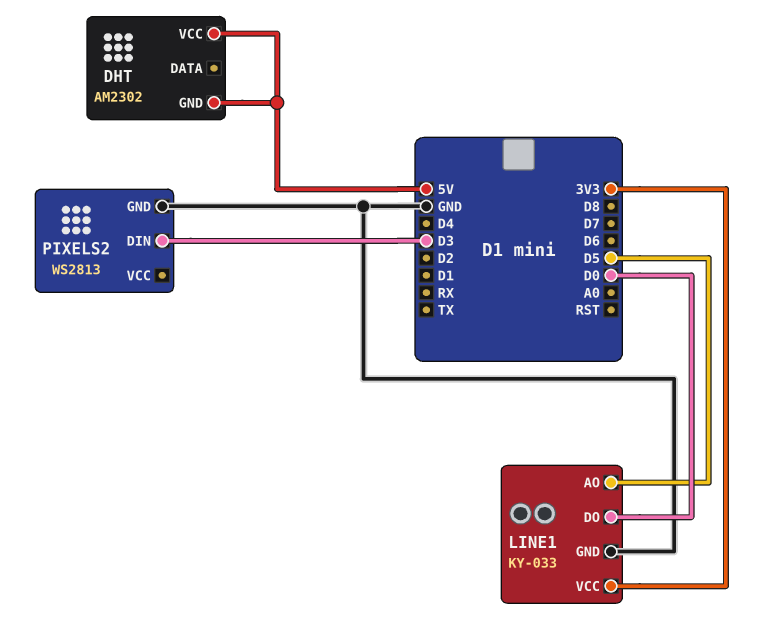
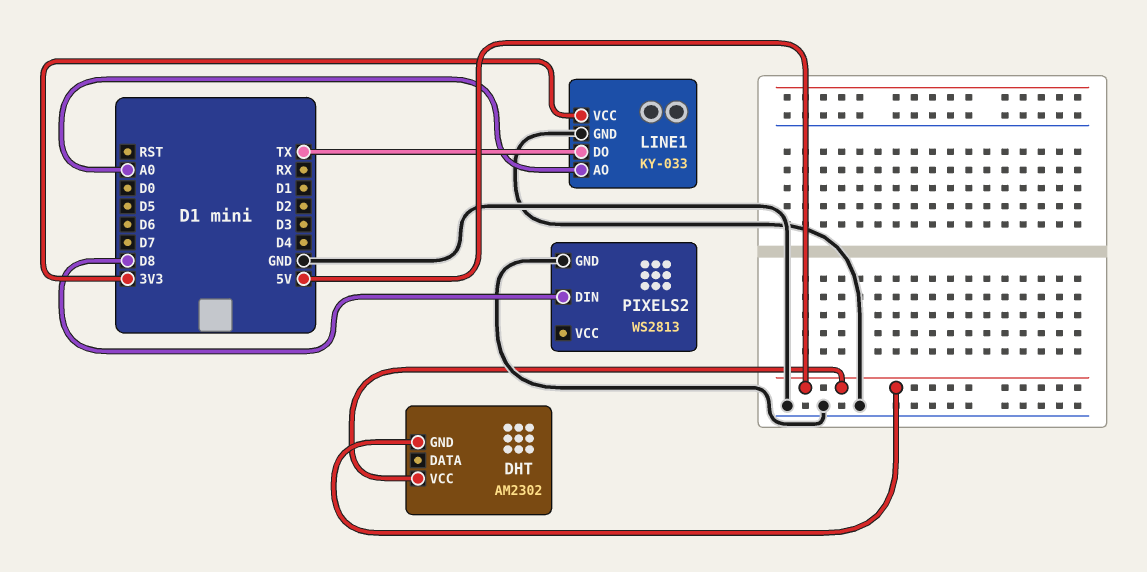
LINE1 pin AO: D5 -> A0
LINE1 pin DO: D0 -> TX
PIXELS2 pin DIN: D3 -> D8

